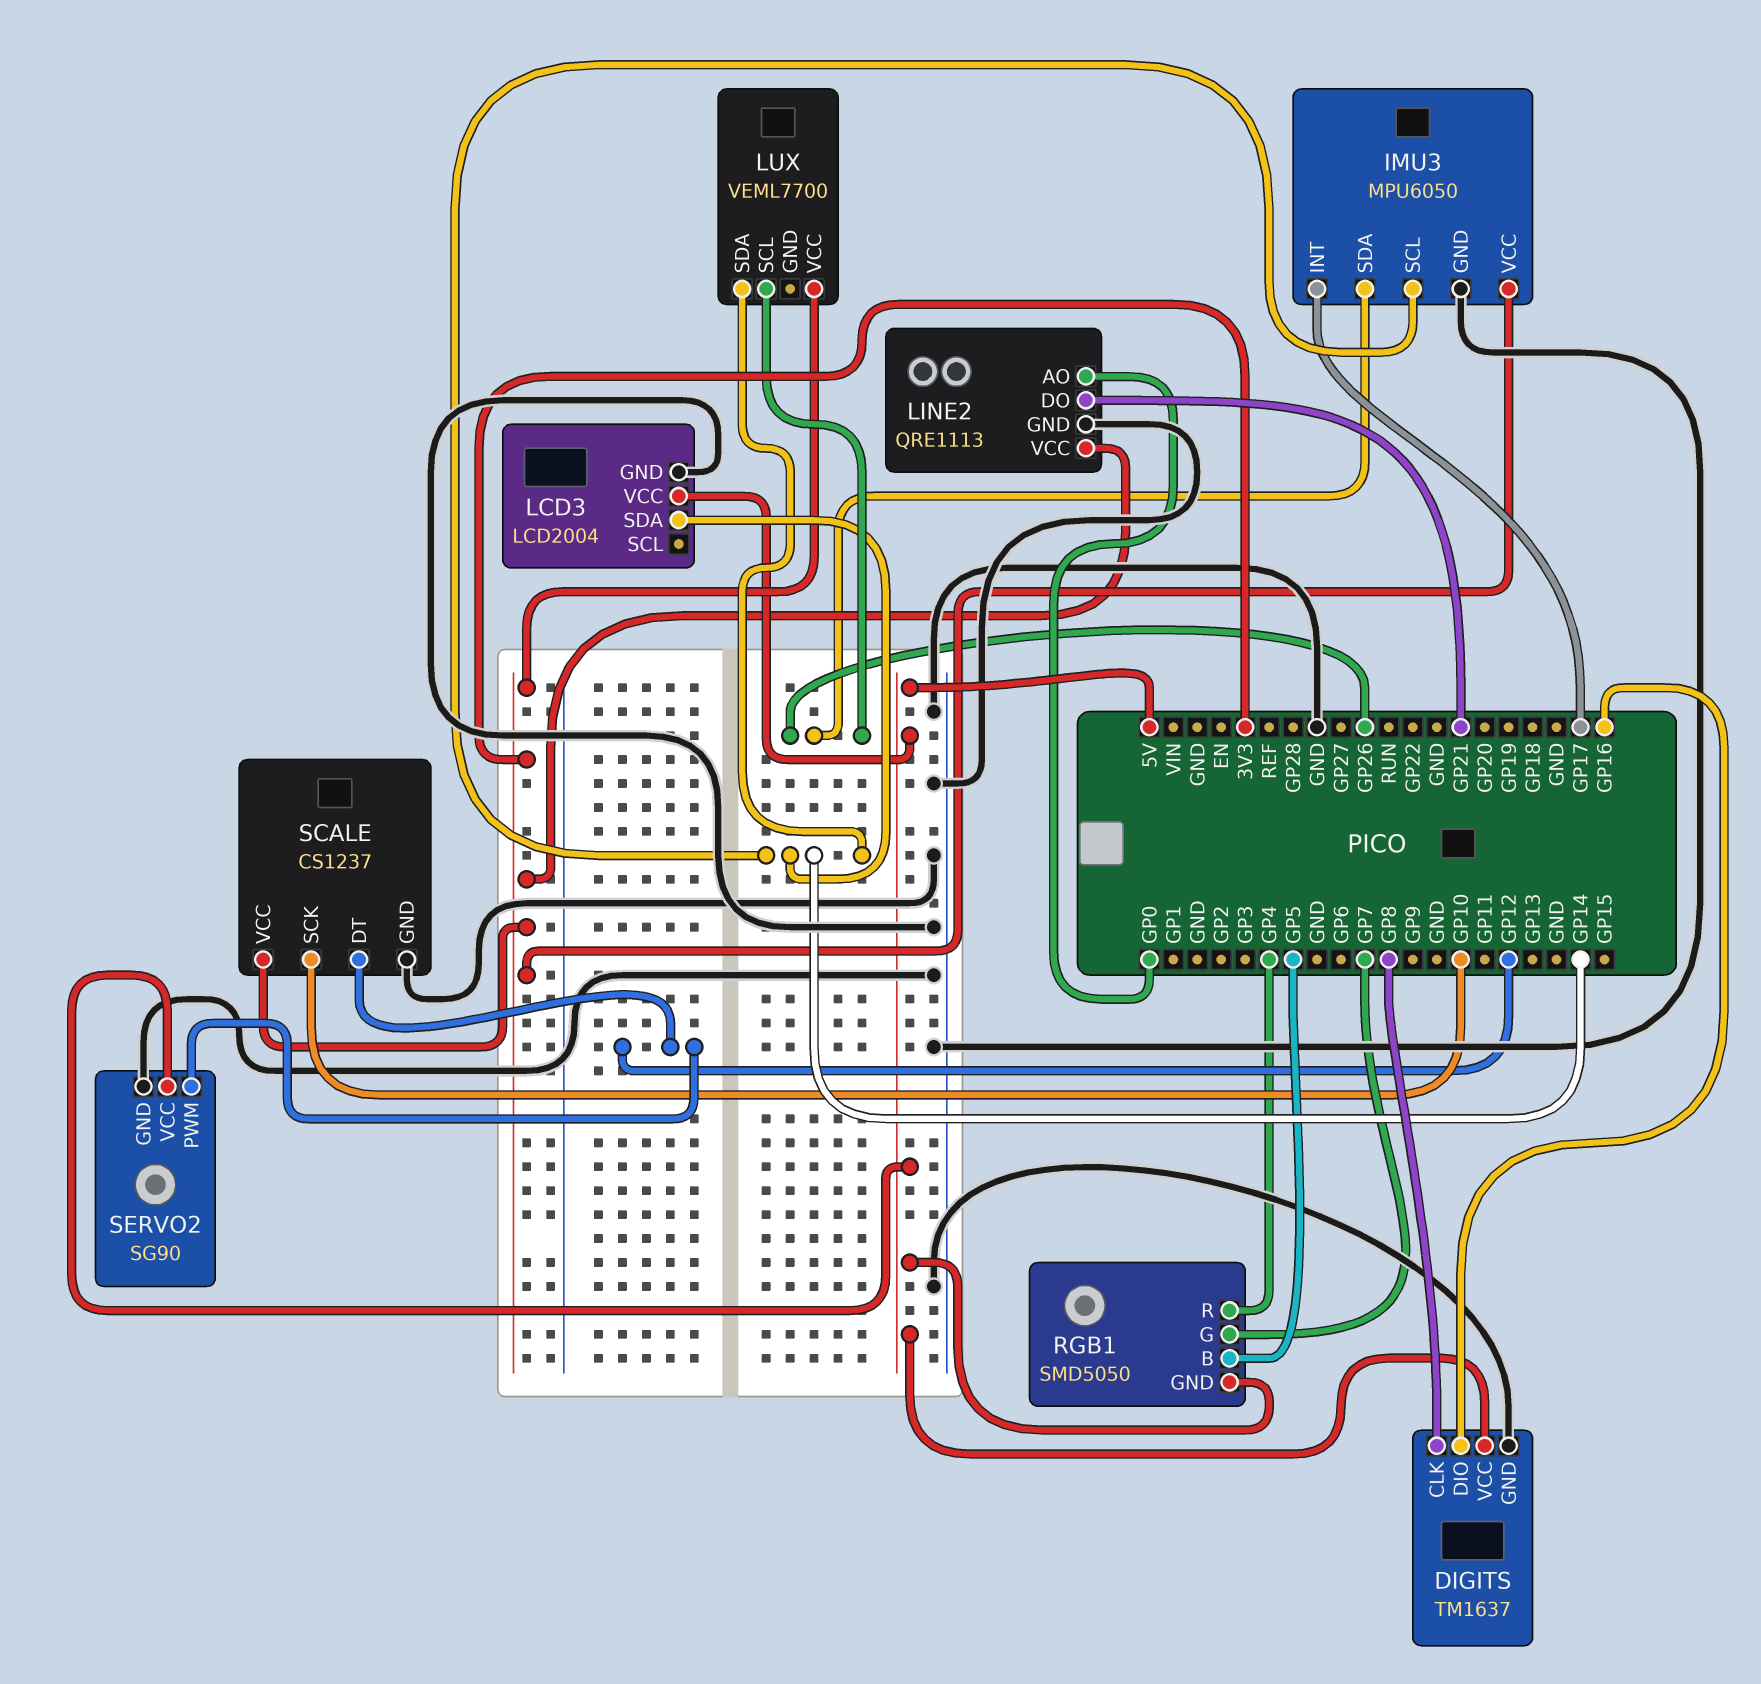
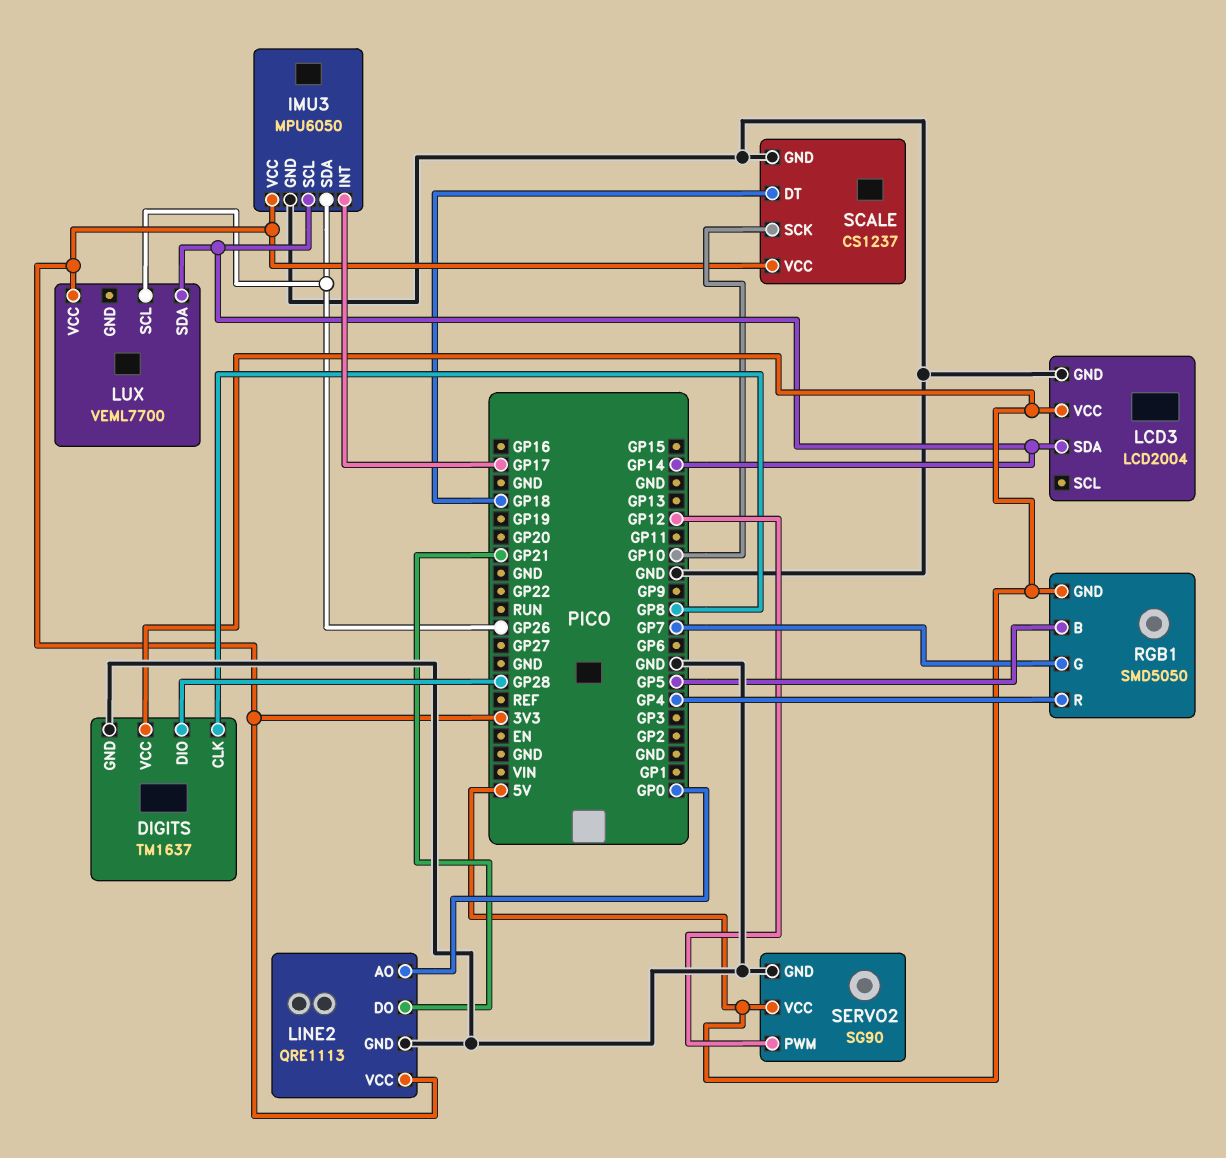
DIGITS pin DIO: GP16 -> GP28
SCALE pin DT: GP12 -> GP18

